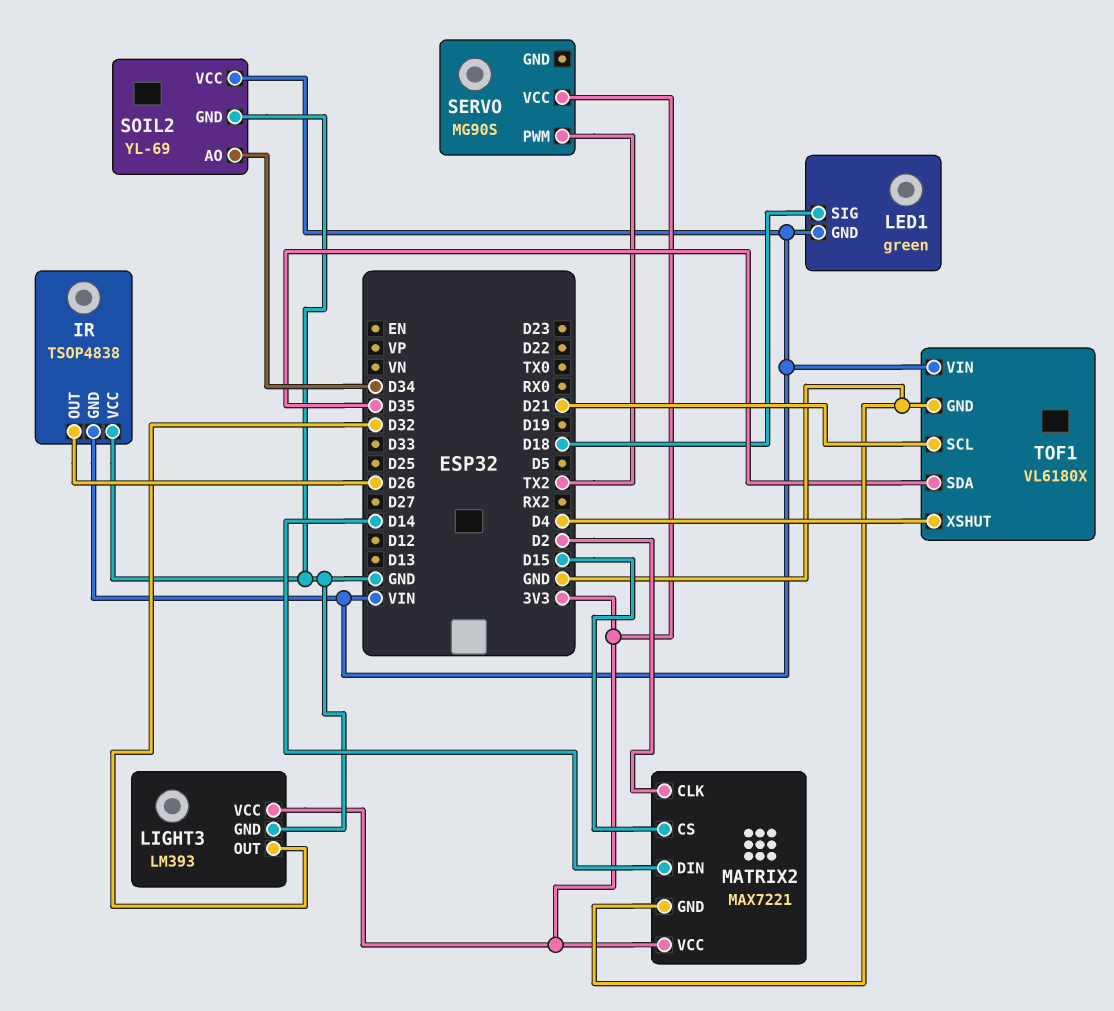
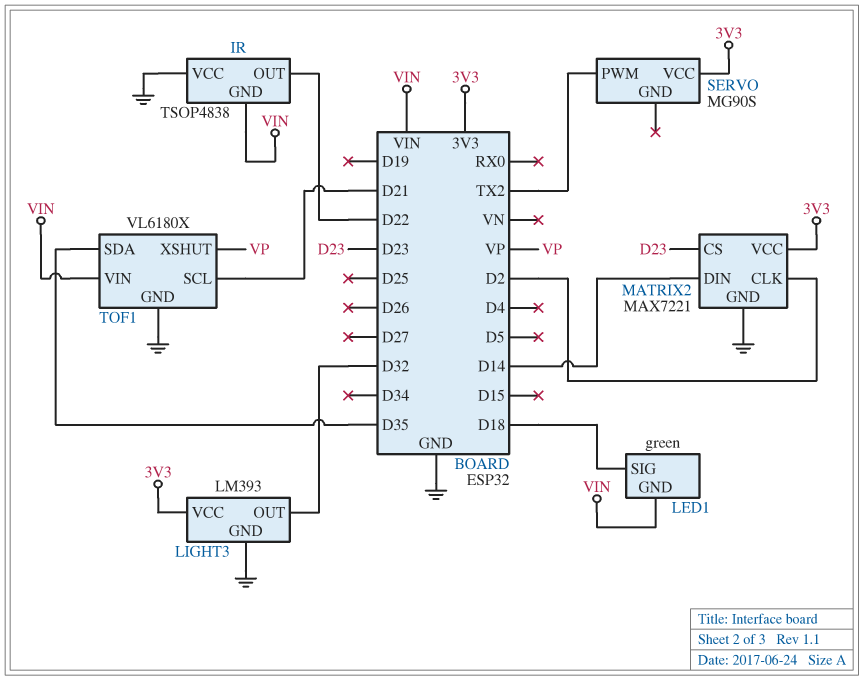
IR pin OUT: D26 -> D22
MATRIX2 pin CS: D15 -> D23
SOIL2: YL-69 -> none
SOIL2 pin AO: D34 -> none
SOIL2 pin GND: GND -> none
SOIL2 pin VCC: VIN -> none
TOF1 pin XSHUT: D4 -> VP

